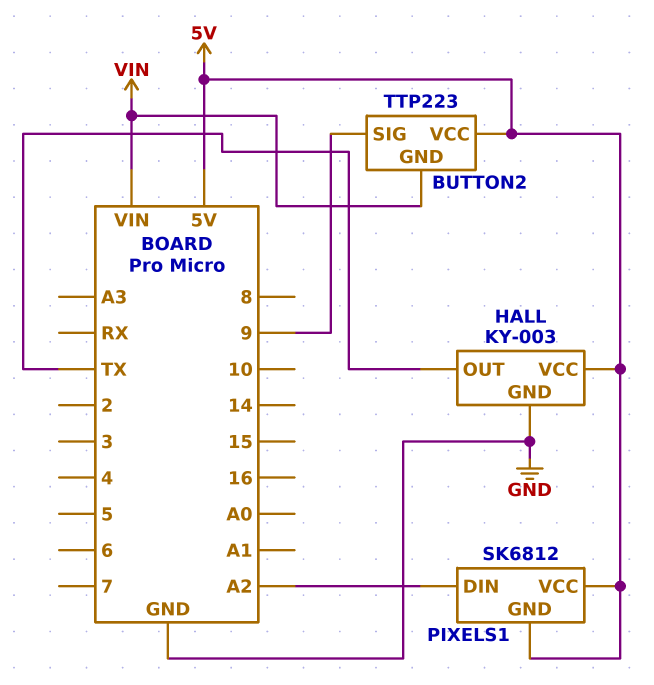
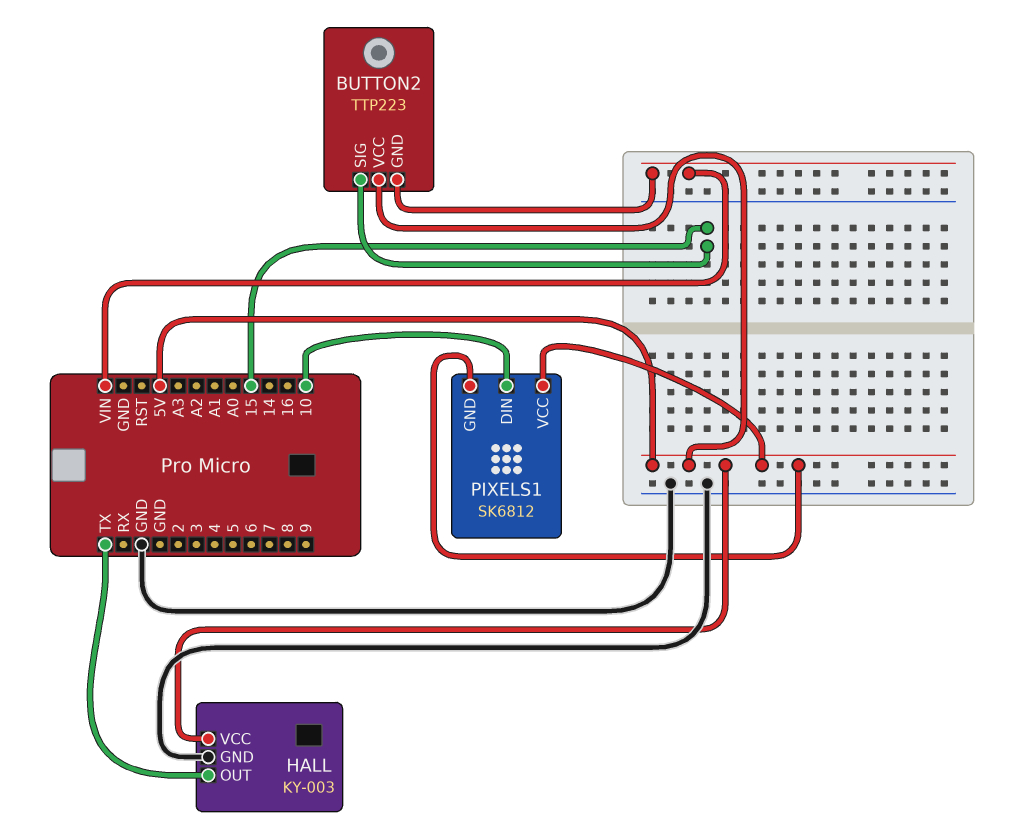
BUTTON2 pin SIG: 9 -> 15
PIXELS1 pin DIN: A2 -> 10

